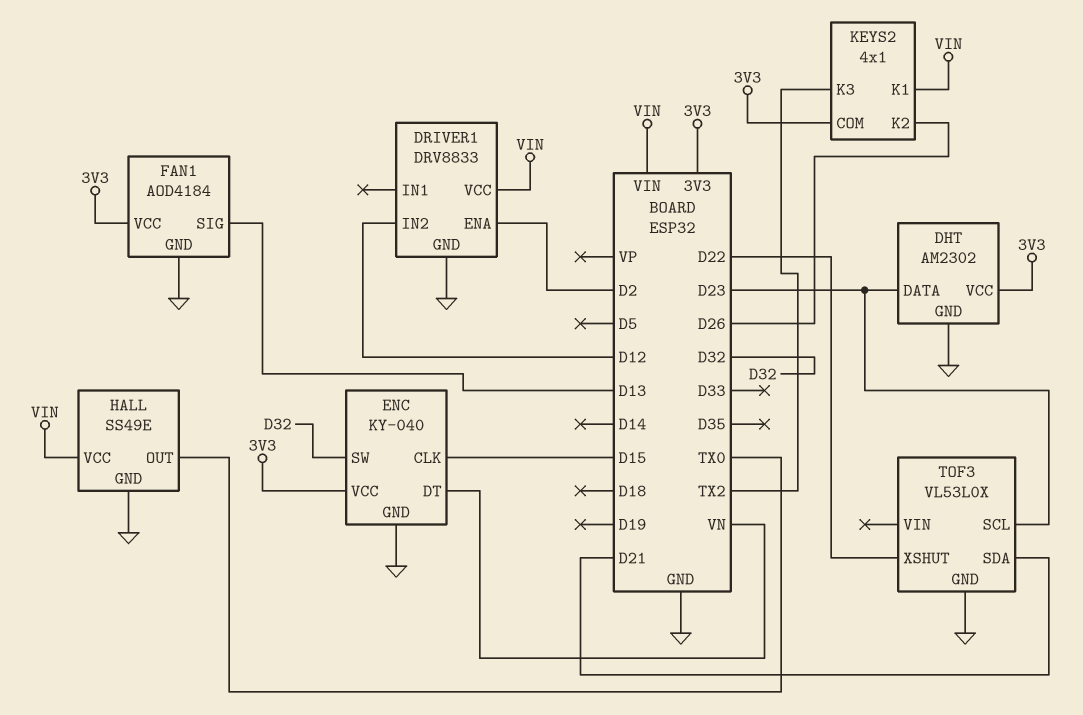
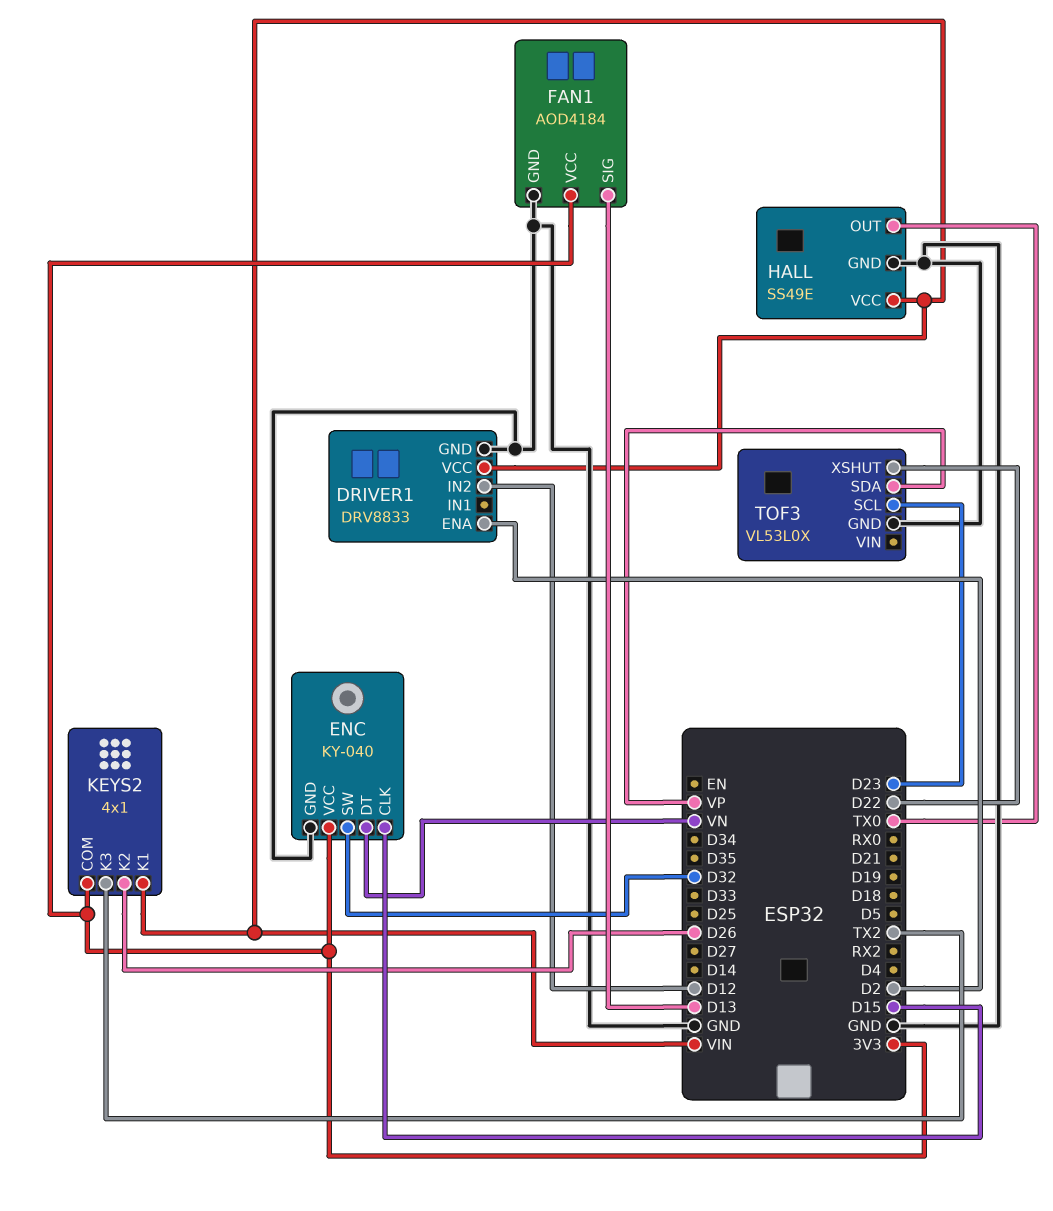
DHT: AM2302 -> none
DHT pin DATA: D23 -> none
DHT pin GND: GND -> none
DHT pin VCC: 3V3 -> none
TOF3 pin SDA: D21 -> VP

